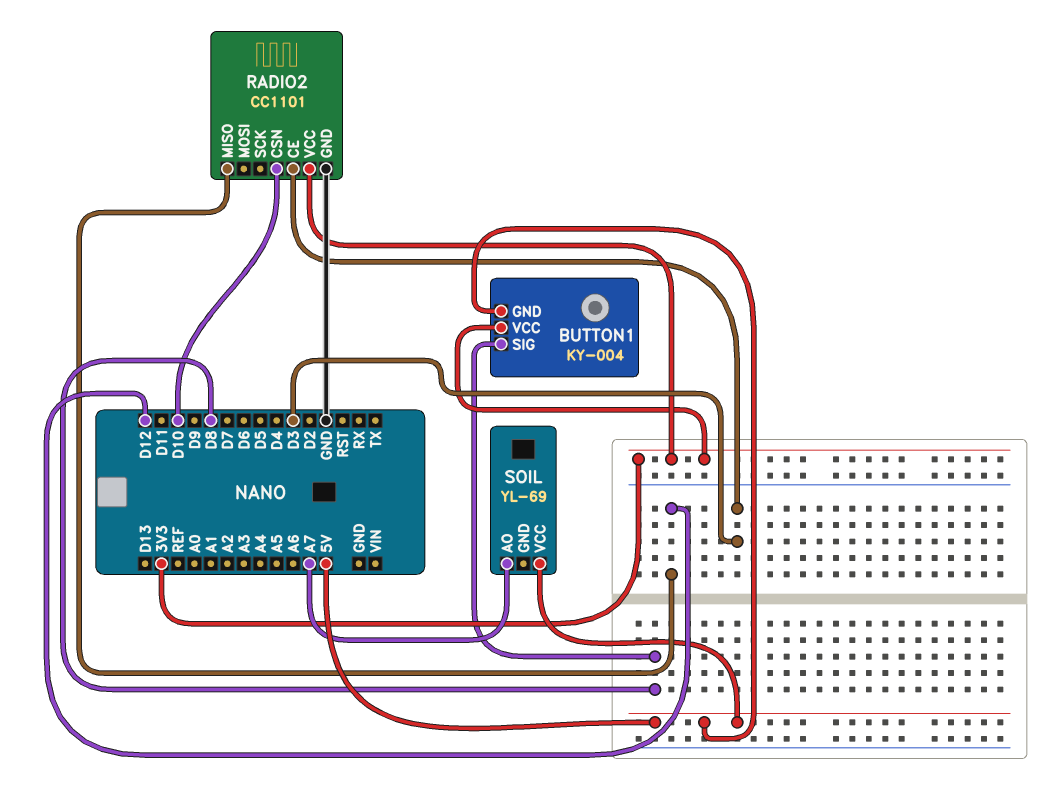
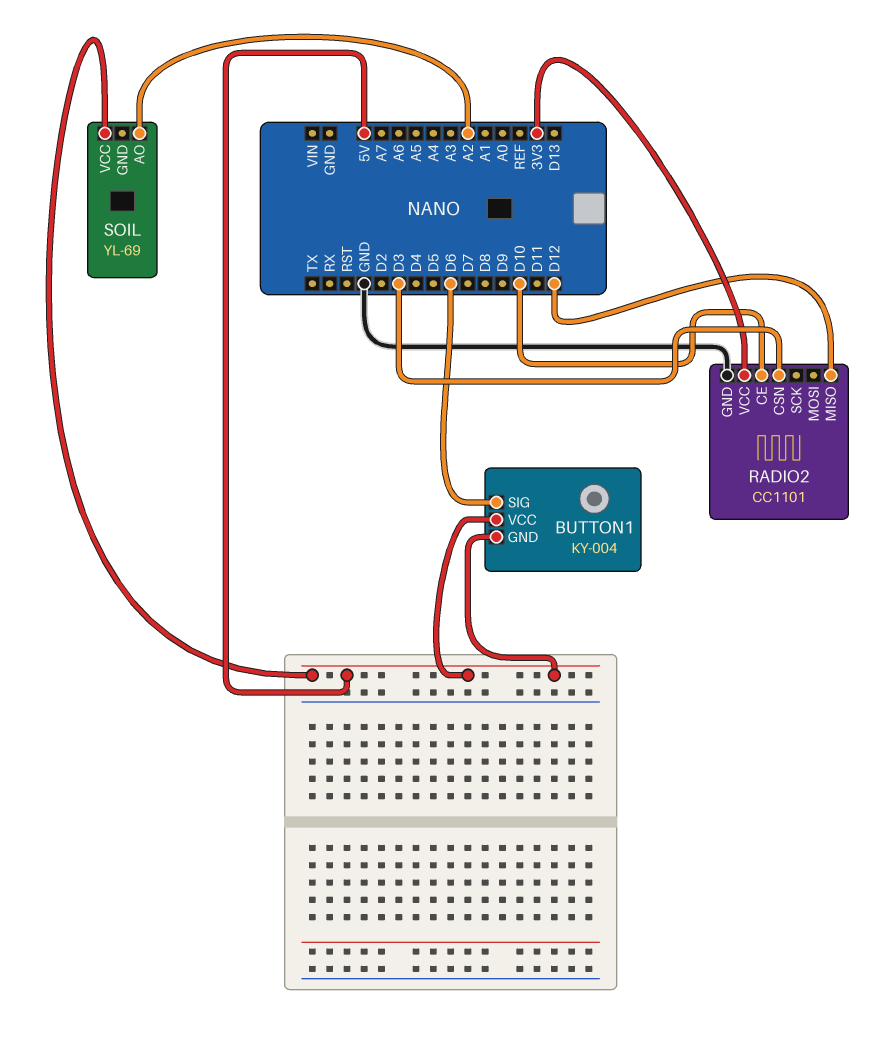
BUTTON1 pin SIG: D8 -> D6
BUTTON1 pin VCC: 3V3 -> 5V
RADIO2 pin CE: D3 -> D10
RADIO2 pin CSN: D10 -> D3
SOIL pin AO: A7 -> A2

